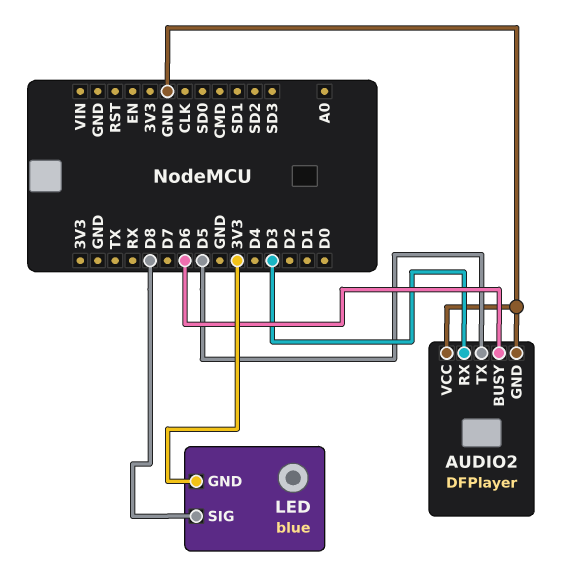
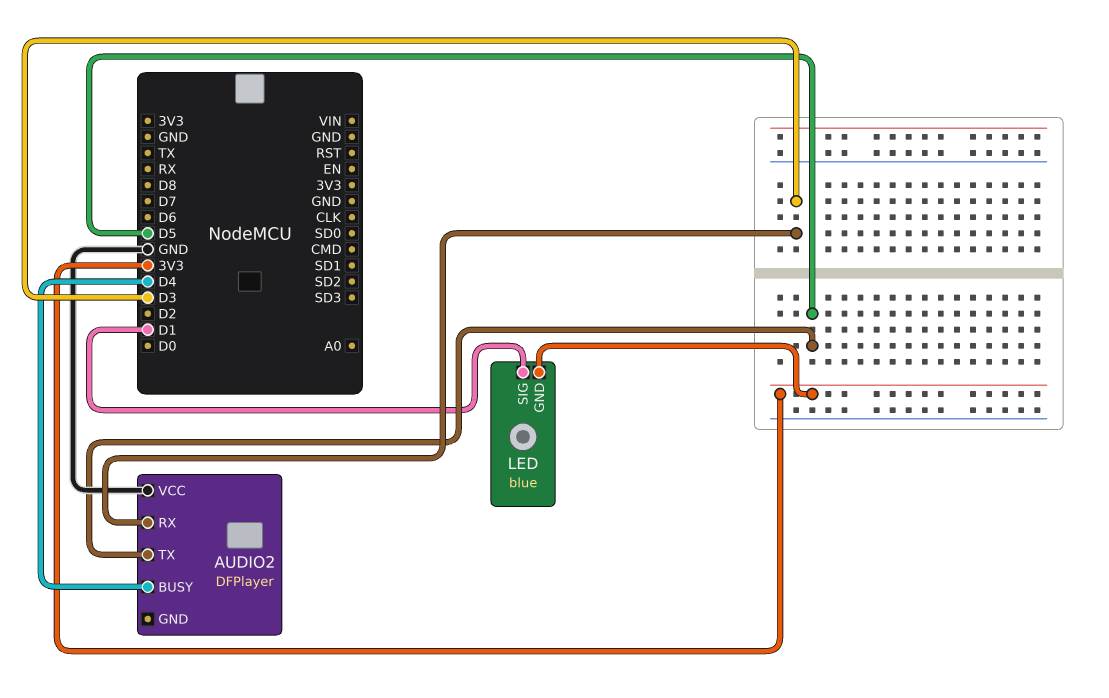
AUDIO2 pin BUSY: D6 -> D4
AUDIO2 pin GND: GND -> none
LED pin SIG: D8 -> D1

